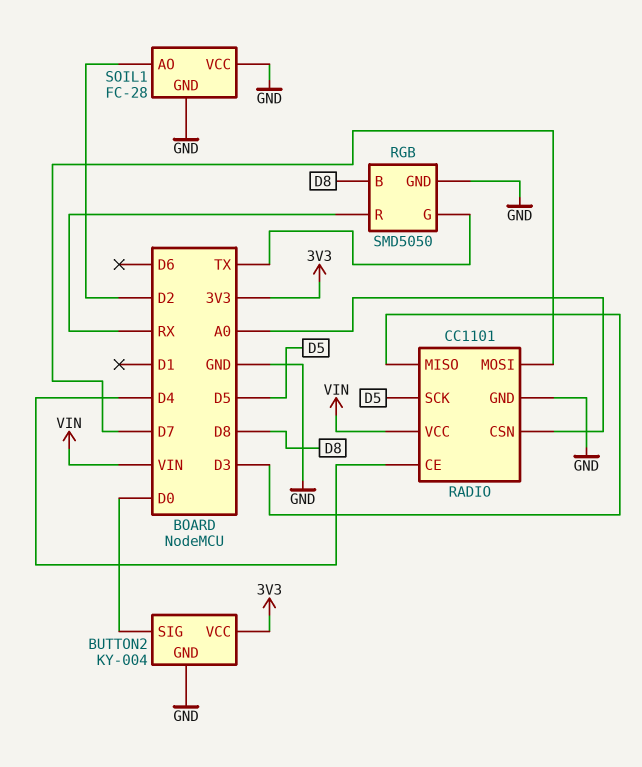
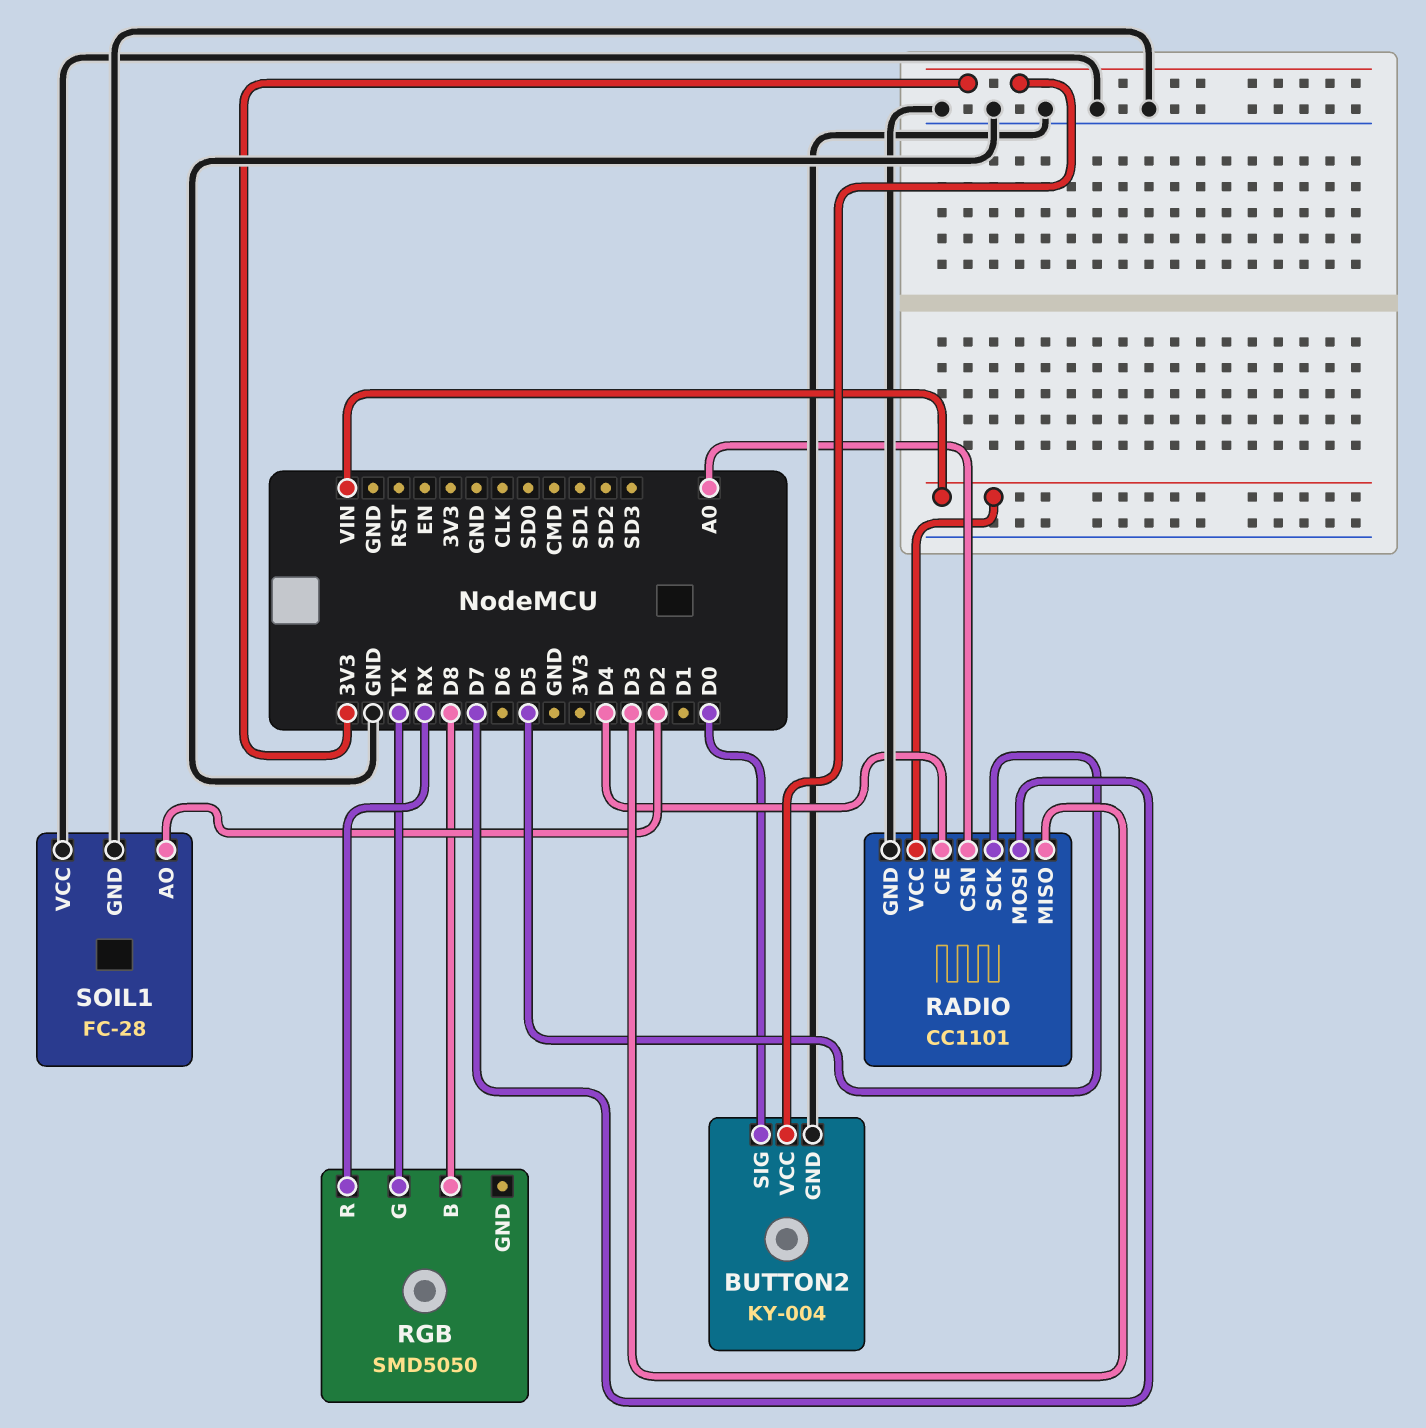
RGB pin GND: GND -> none

